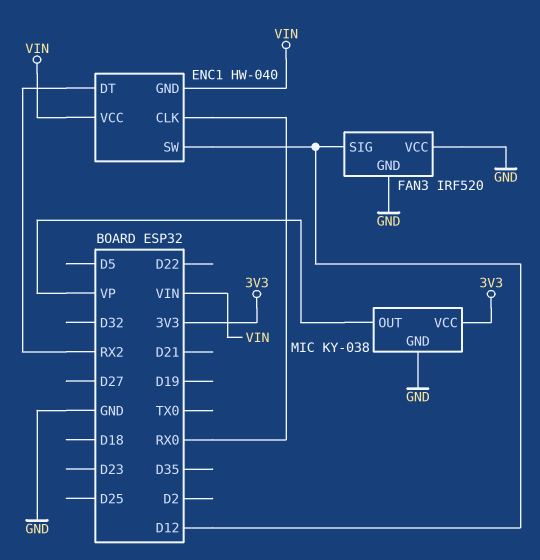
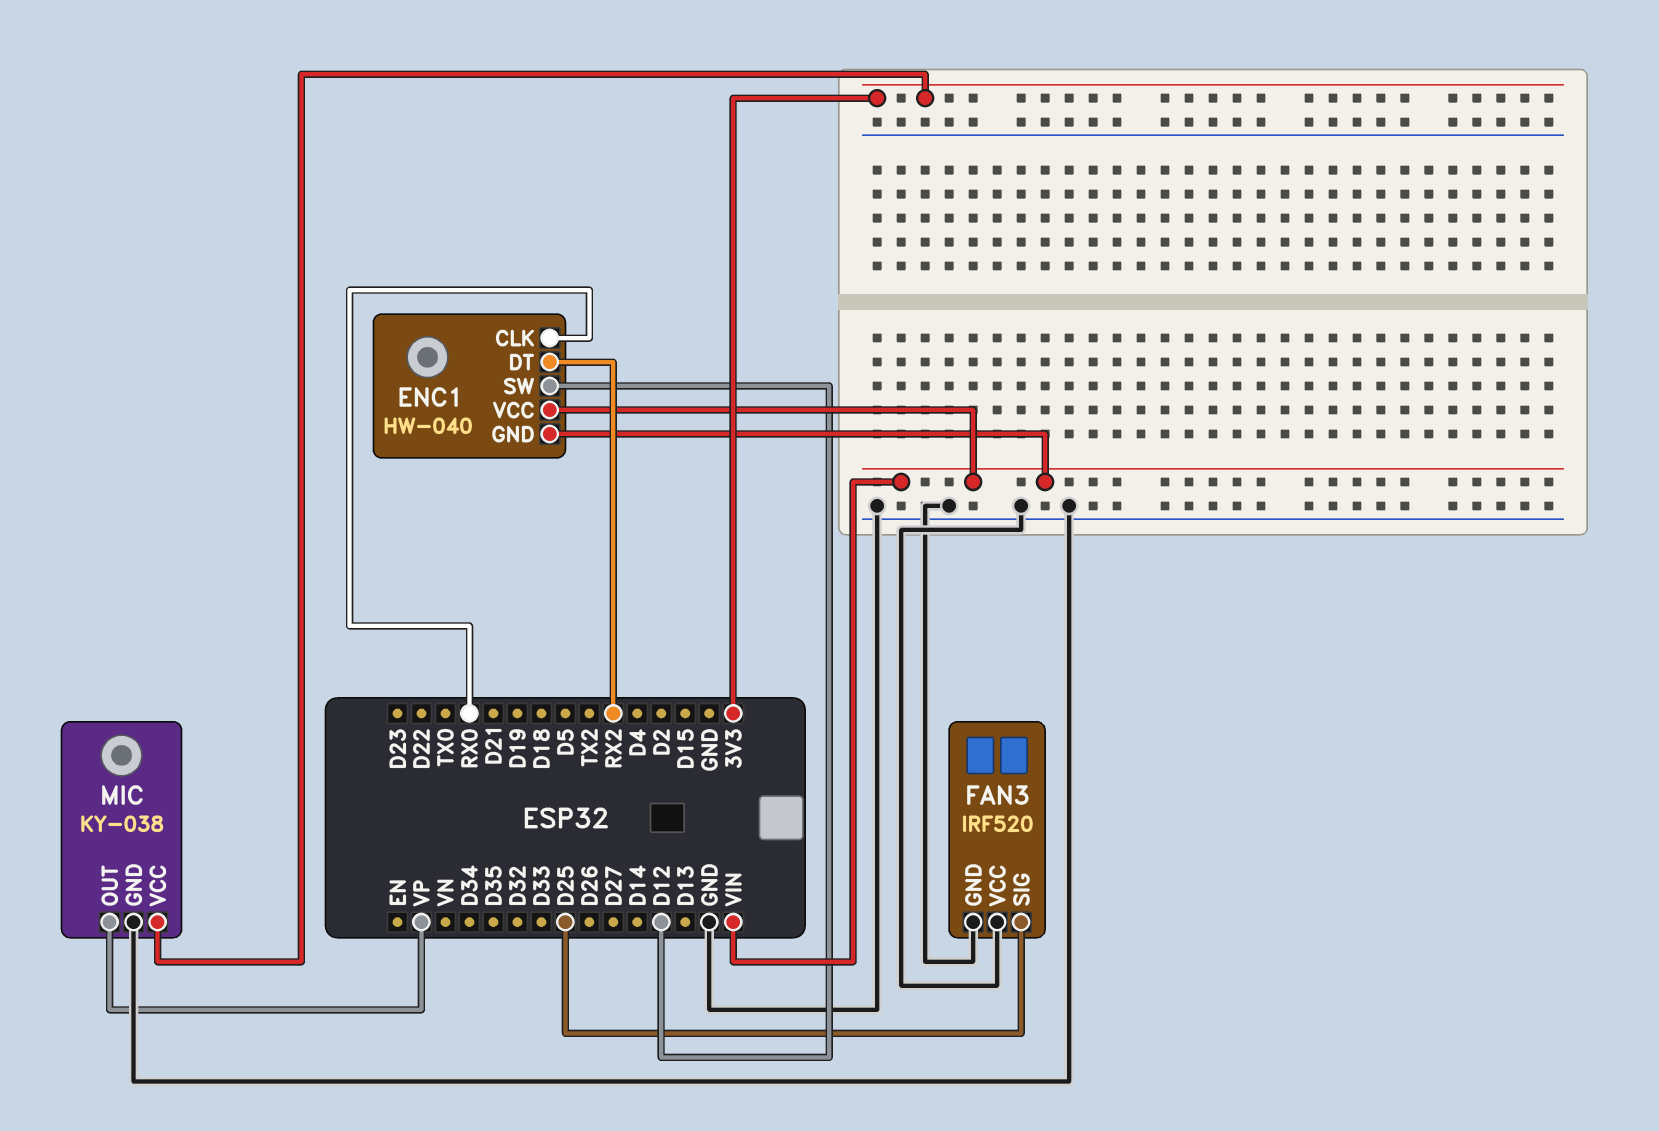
FAN3 pin SIG: D12 -> D25

